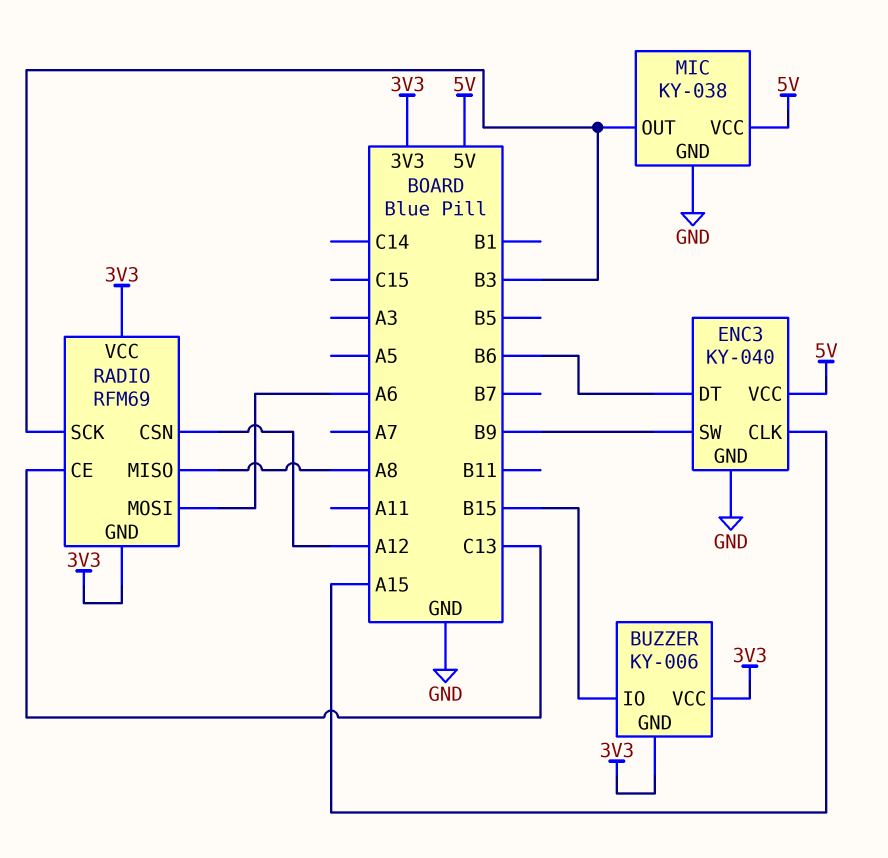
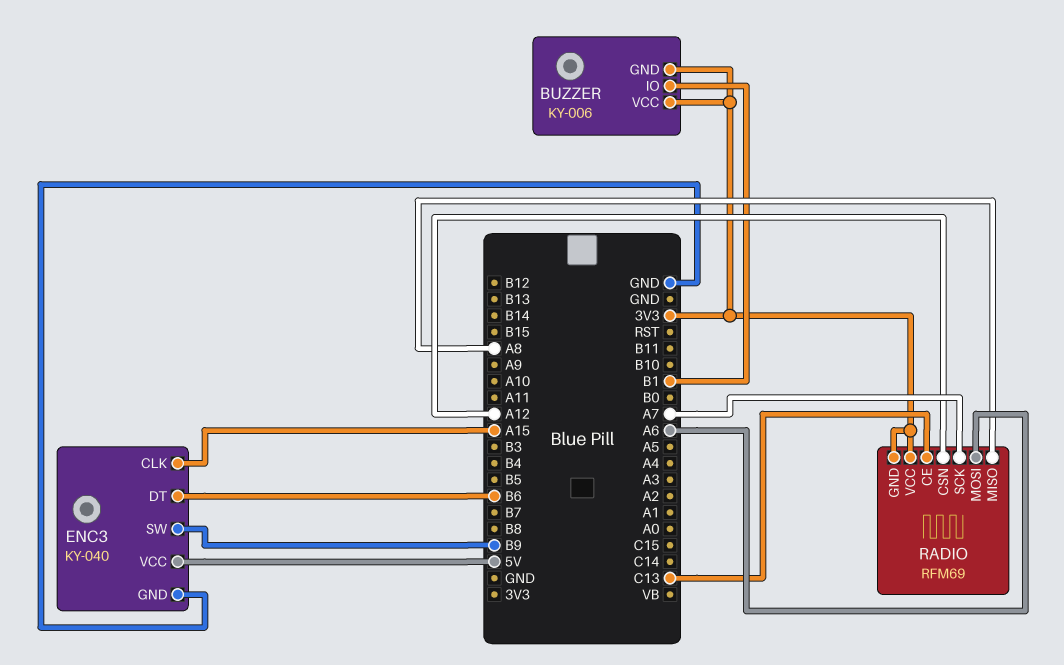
BUZZER pin IO: B15 -> B1
MIC: KY-038 -> none
MIC pin GND: GND -> none
MIC pin OUT: B3 -> none
MIC pin VCC: 5V -> none
RADIO pin SCK: B3 -> A7

